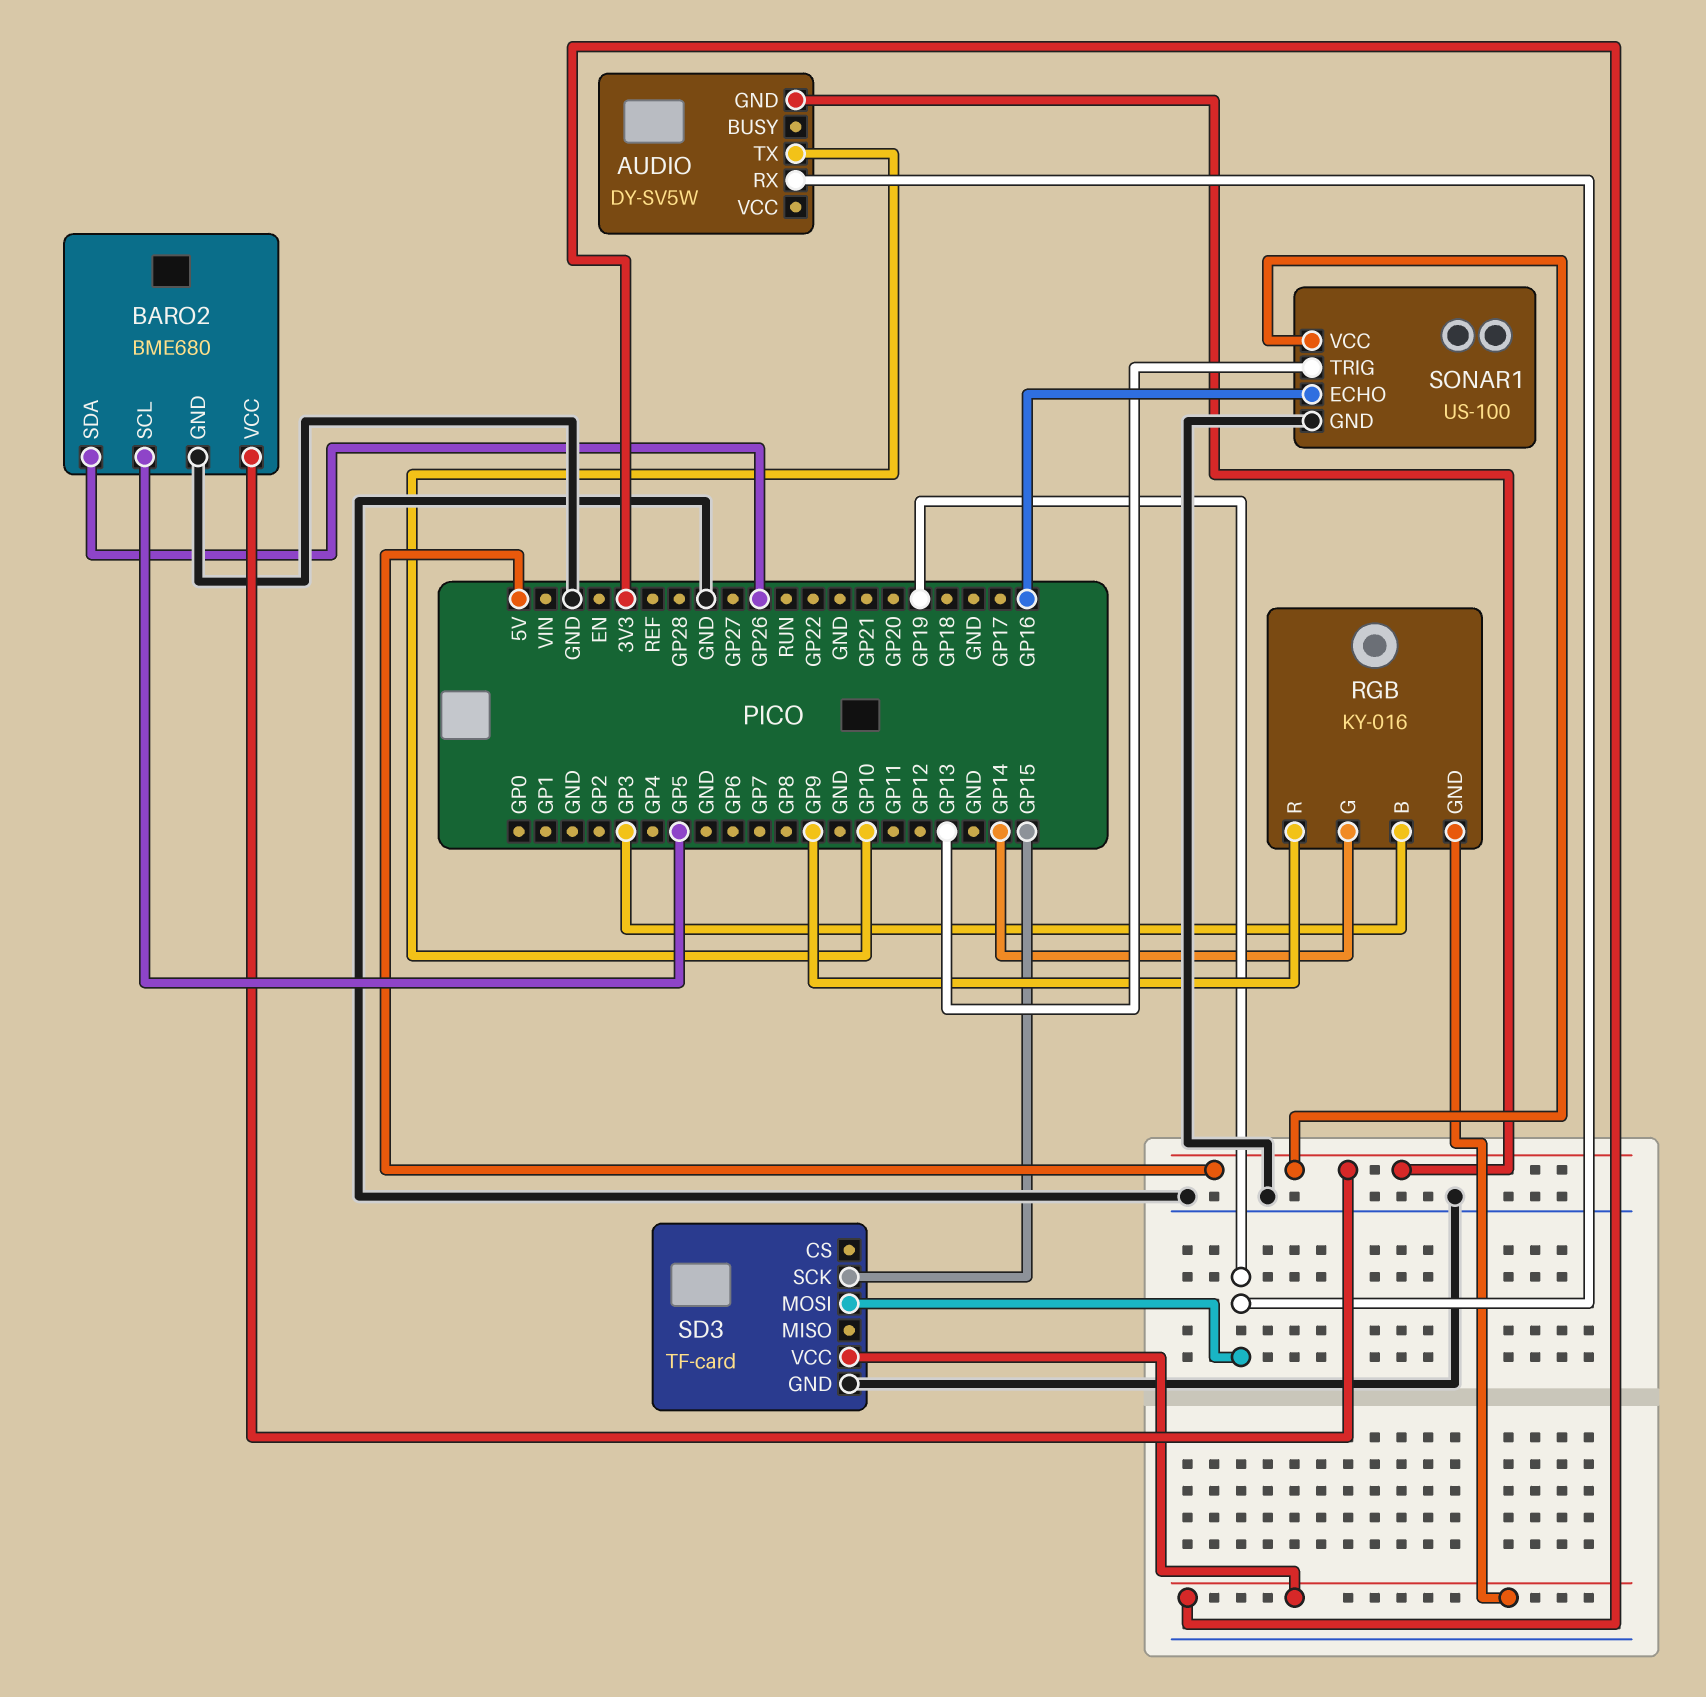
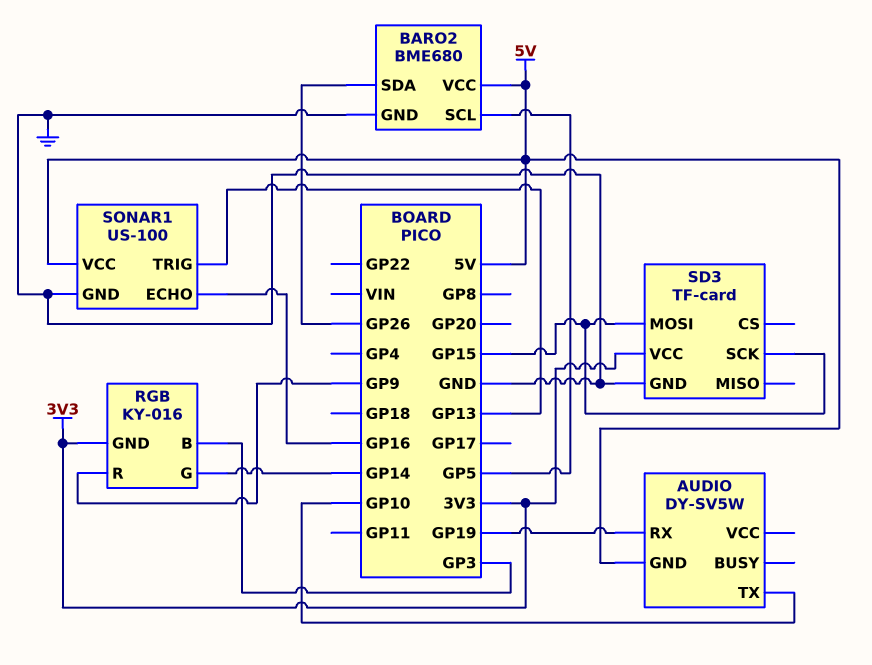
SD3 pin MOSI: GP19 -> GP15

